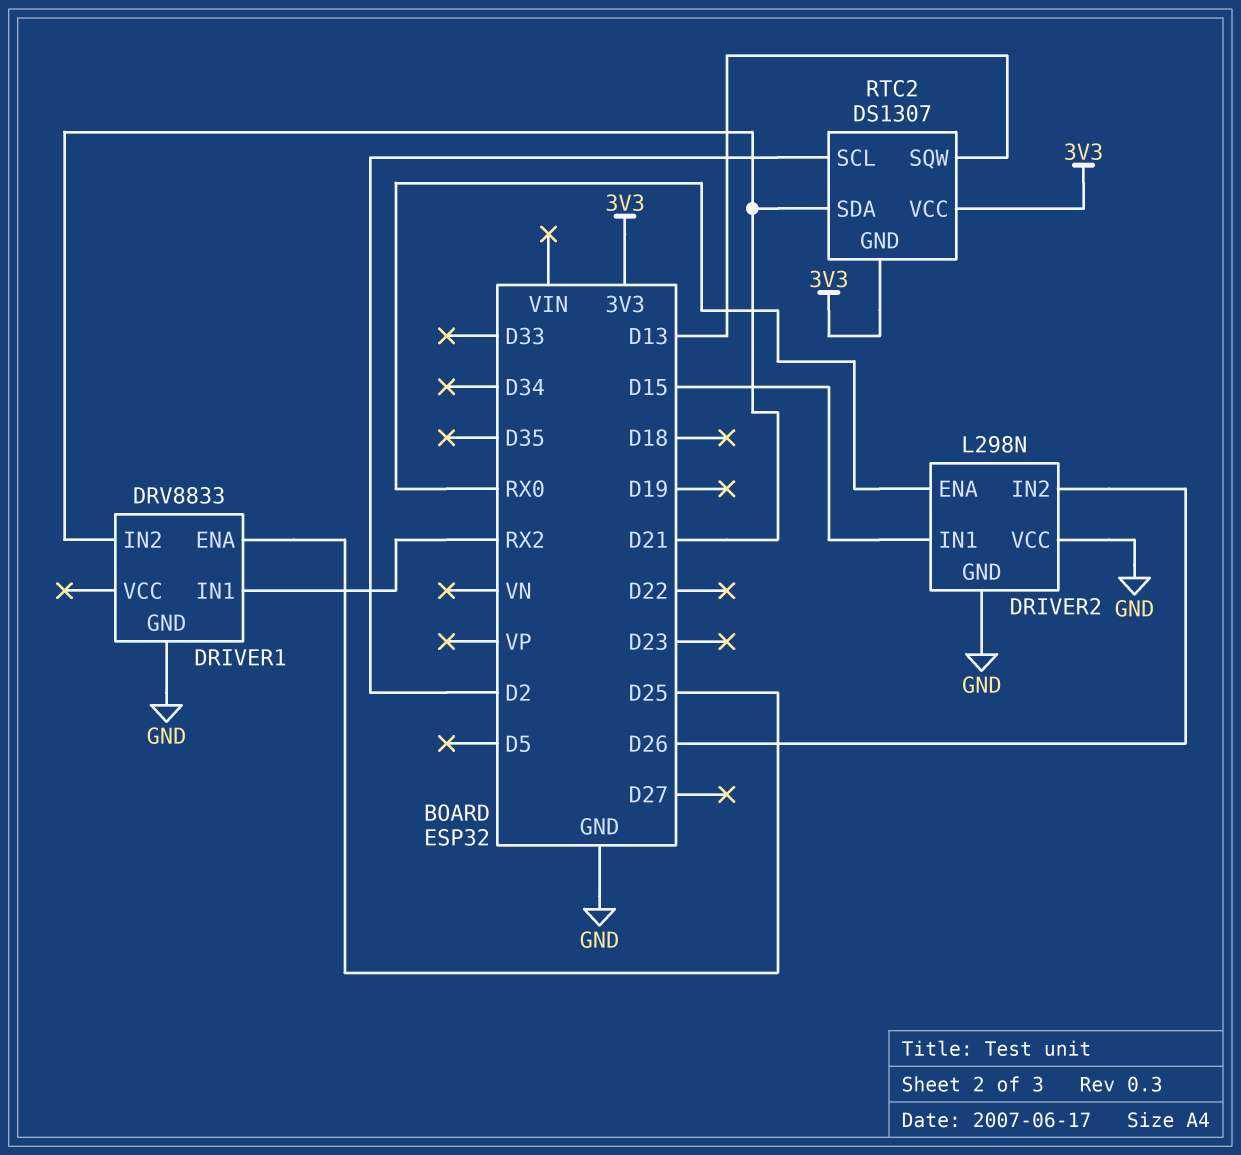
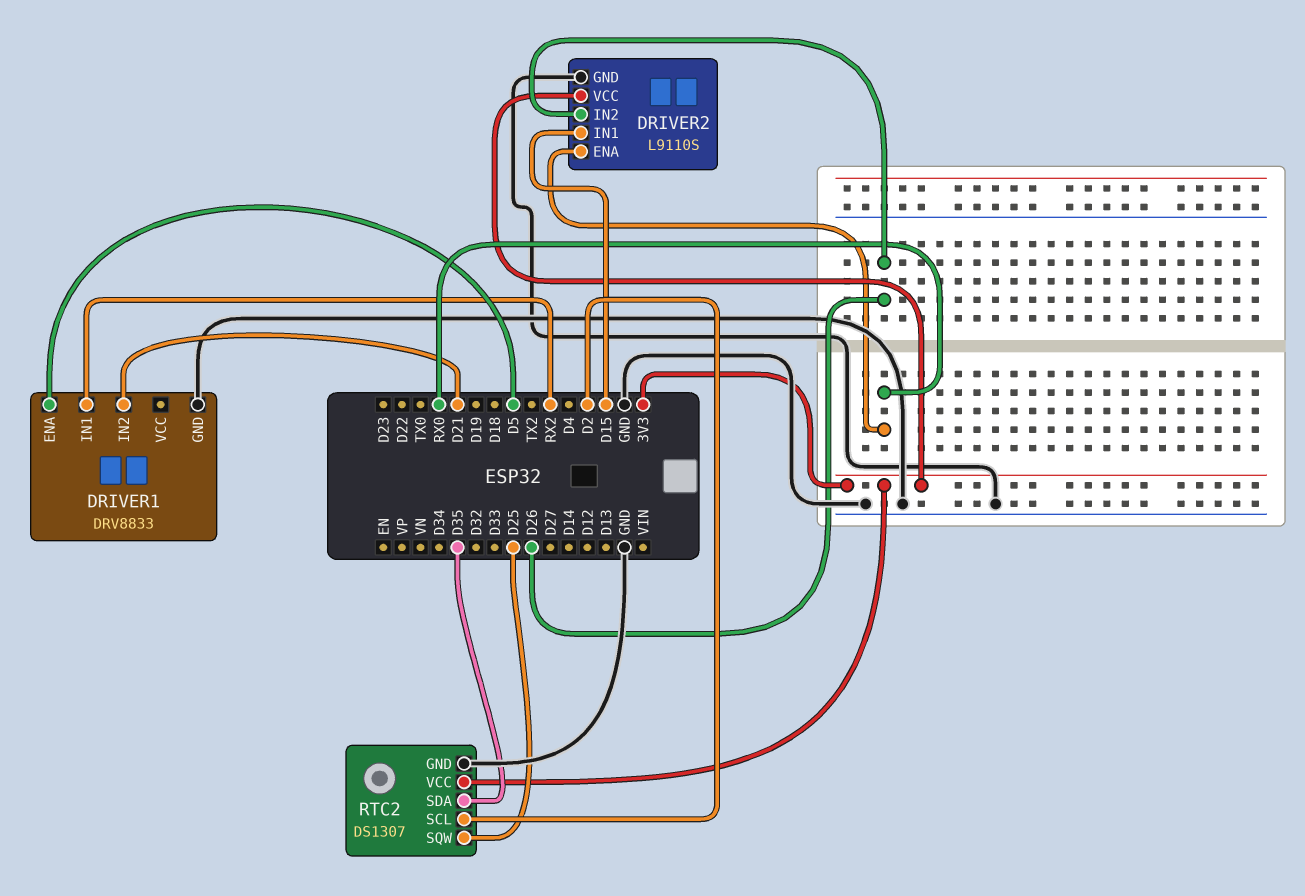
DRIVER1 pin ENA: D25 -> D5
DRIVER2: L298N -> L9110S
DRIVER2 pin VCC: GND -> 3V3
RTC2 pin GND: 3V3 -> GND
RTC2 pin SDA: D21 -> D35
RTC2 pin SQW: D13 -> D25

